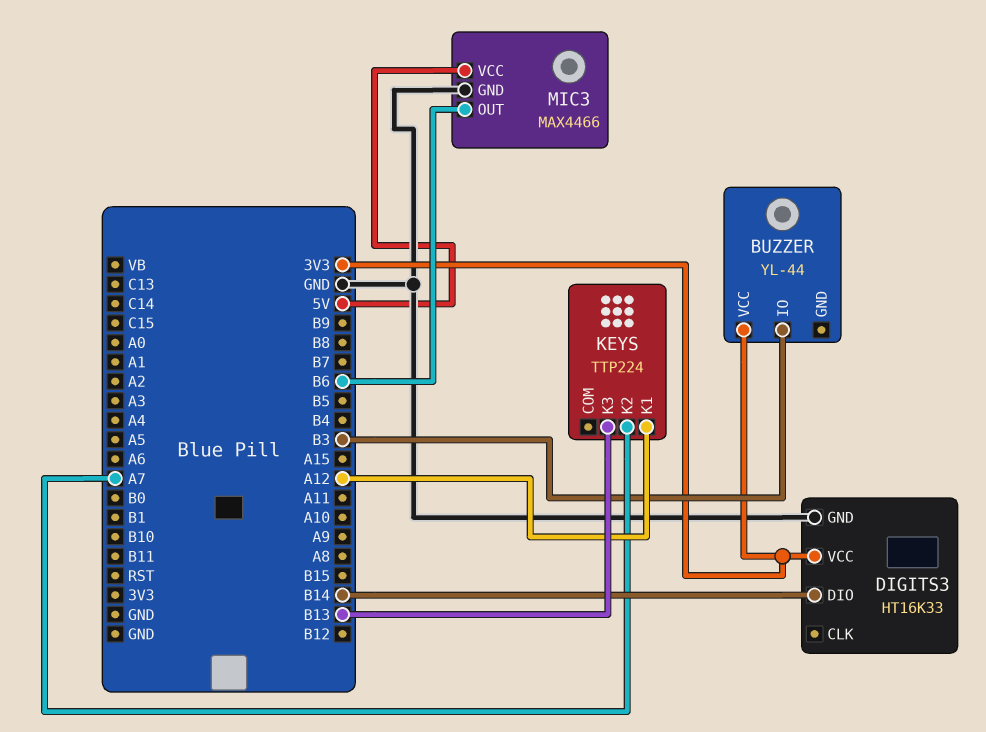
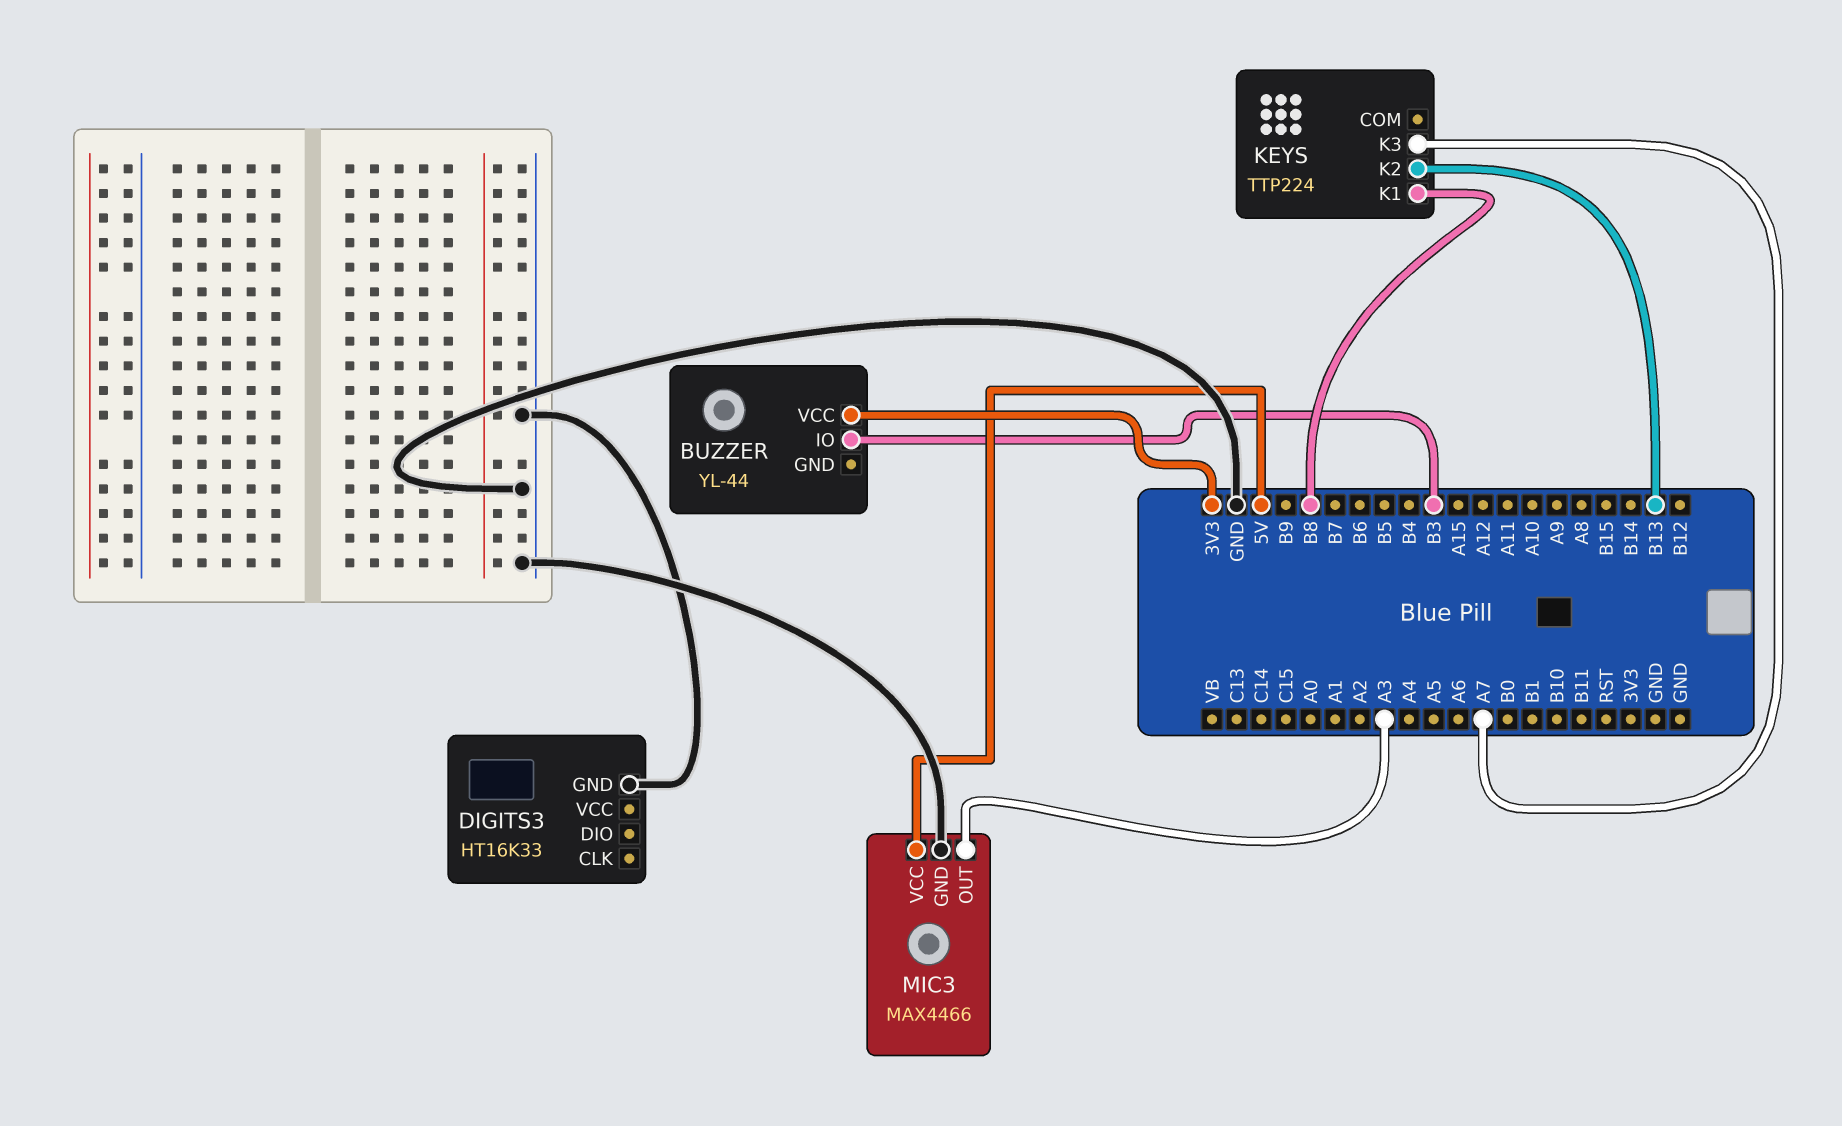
DIGITS3 pin DIO: B14 -> none
DIGITS3 pin VCC: 3V3 -> none
KEYS pin K1: A12 -> B8
KEYS pin K2: A7 -> B13
KEYS pin K3: B13 -> A7
MIC3 pin OUT: B6 -> A3

